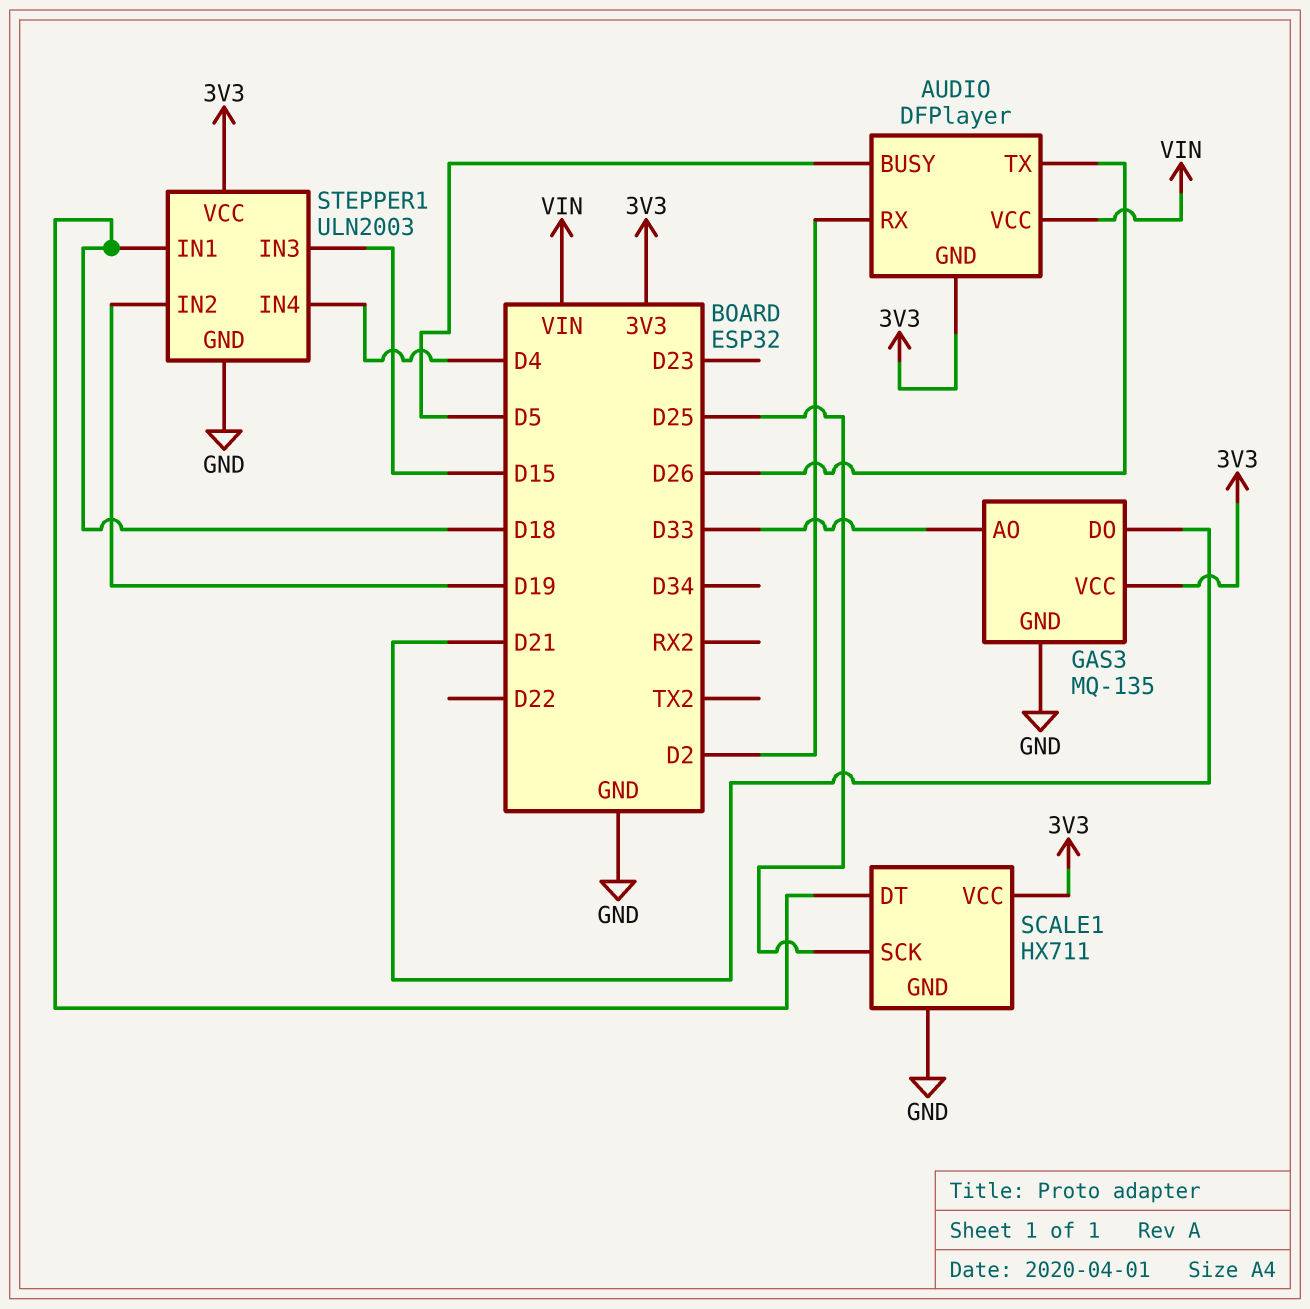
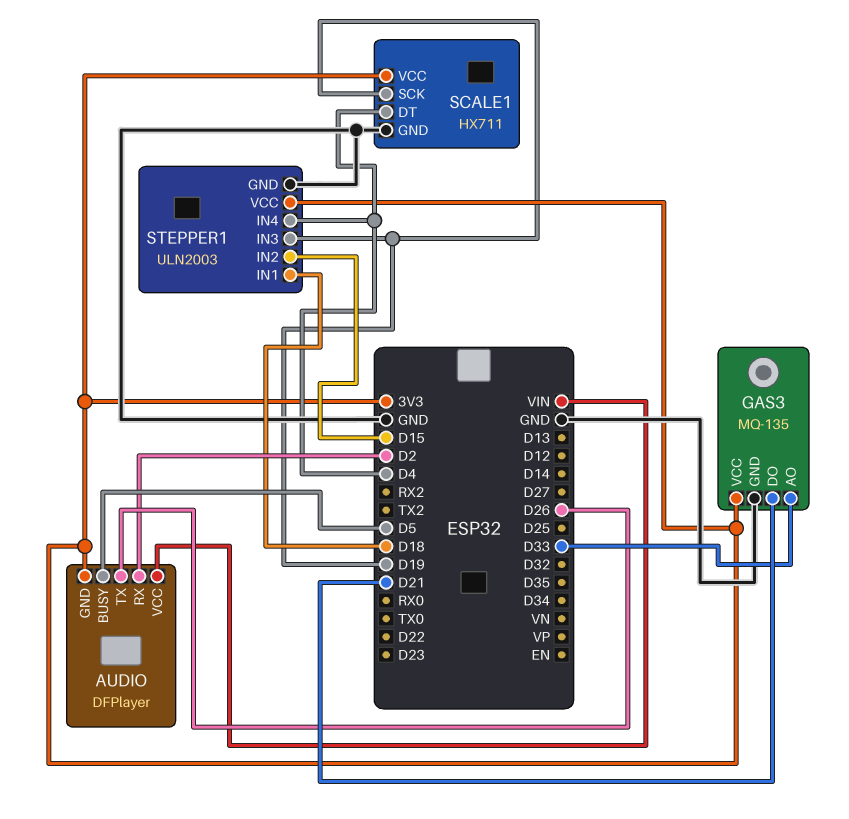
SCALE1 pin DT: D18 -> D4
SCALE1 pin SCK: D25 -> D19
STEPPER1 pin IN2: D19 -> D15
STEPPER1 pin IN3: D15 -> D19

